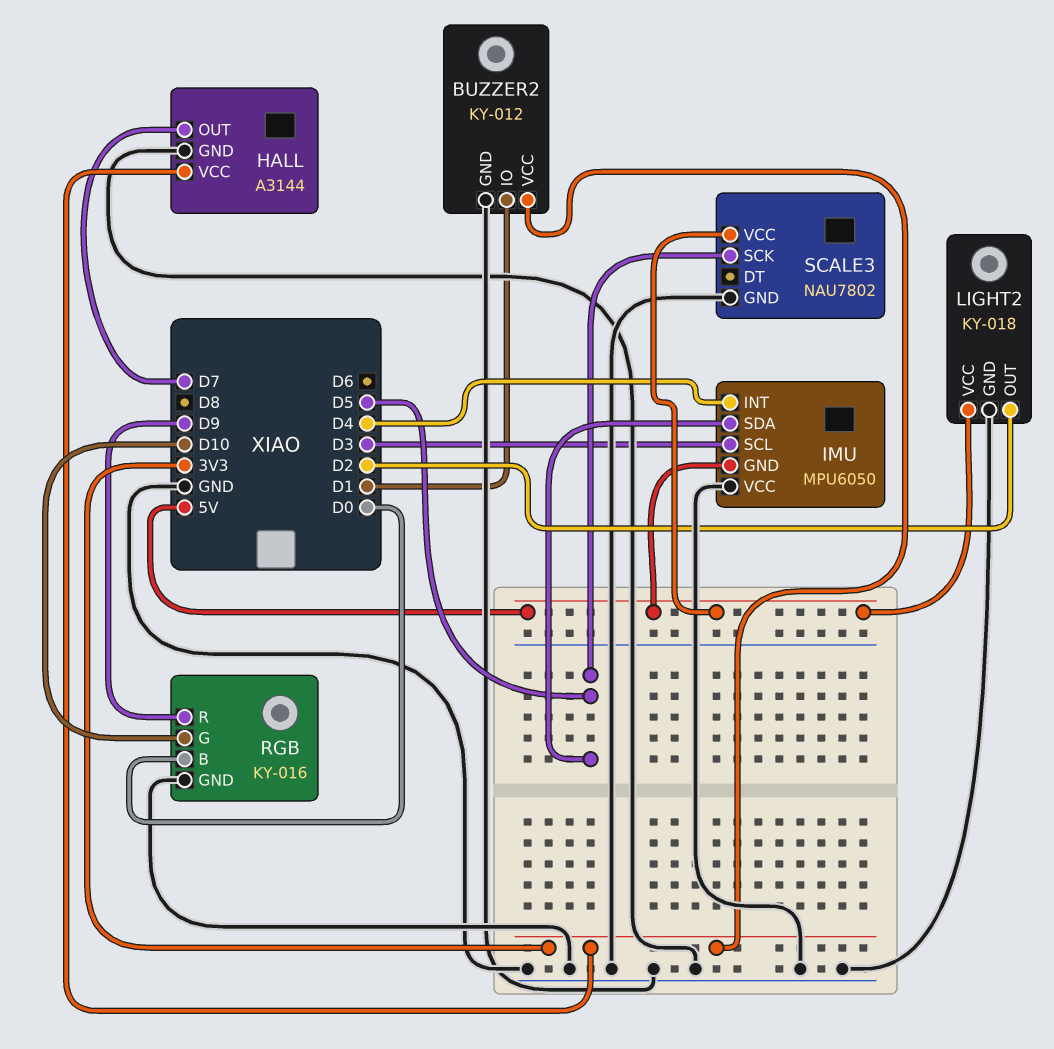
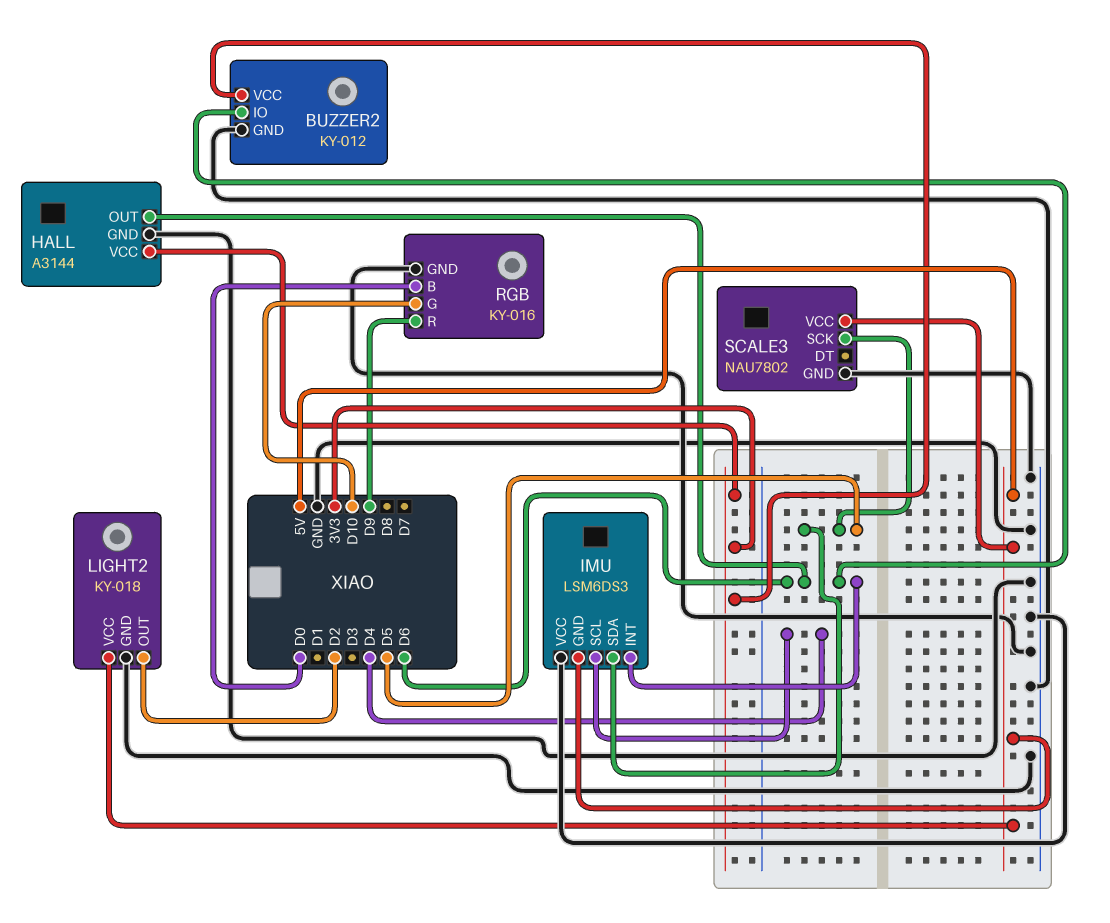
BUZZER2 pin IO: D1 -> D6
HALL pin OUT: D7 -> D6
IMU: MPU6050 -> LSM6DS3
IMU pin INT: D4 -> D6
IMU pin SCL: D3 -> D4

